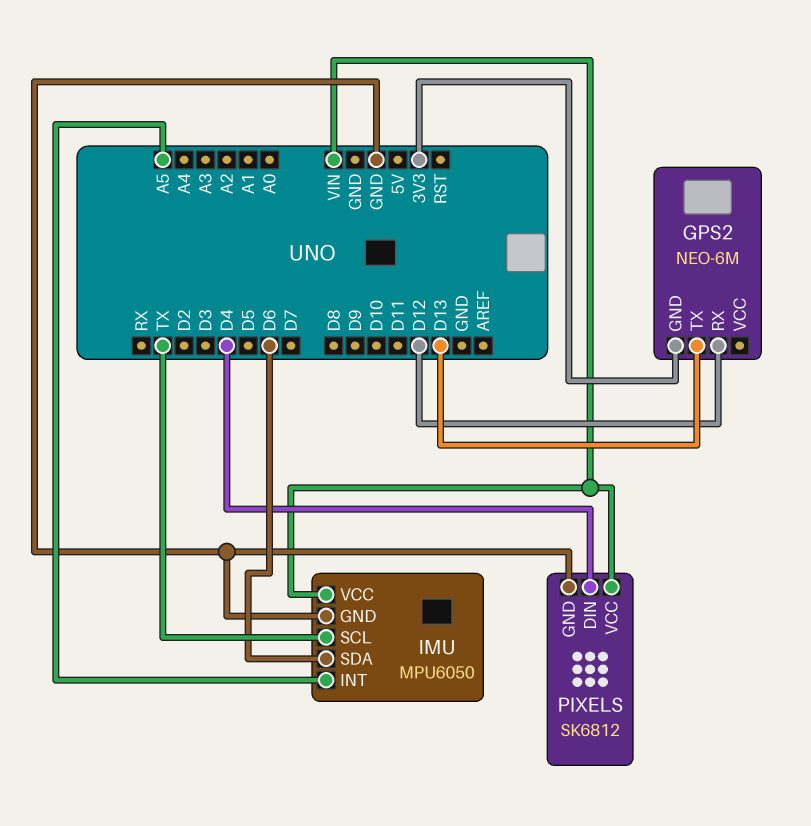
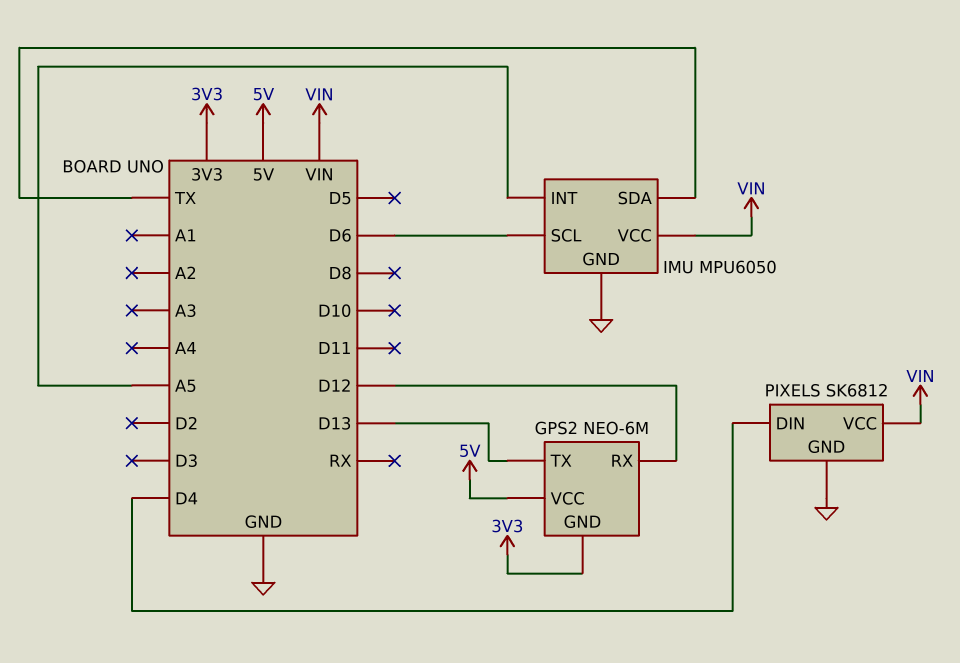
GPS2 pin VCC: none -> 5V
IMU pin SCL: TX -> D6
IMU pin SDA: D6 -> TX

